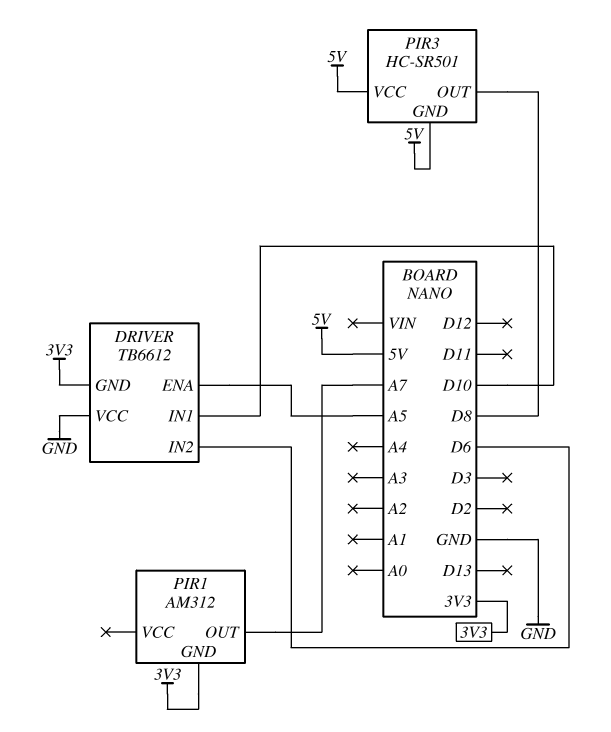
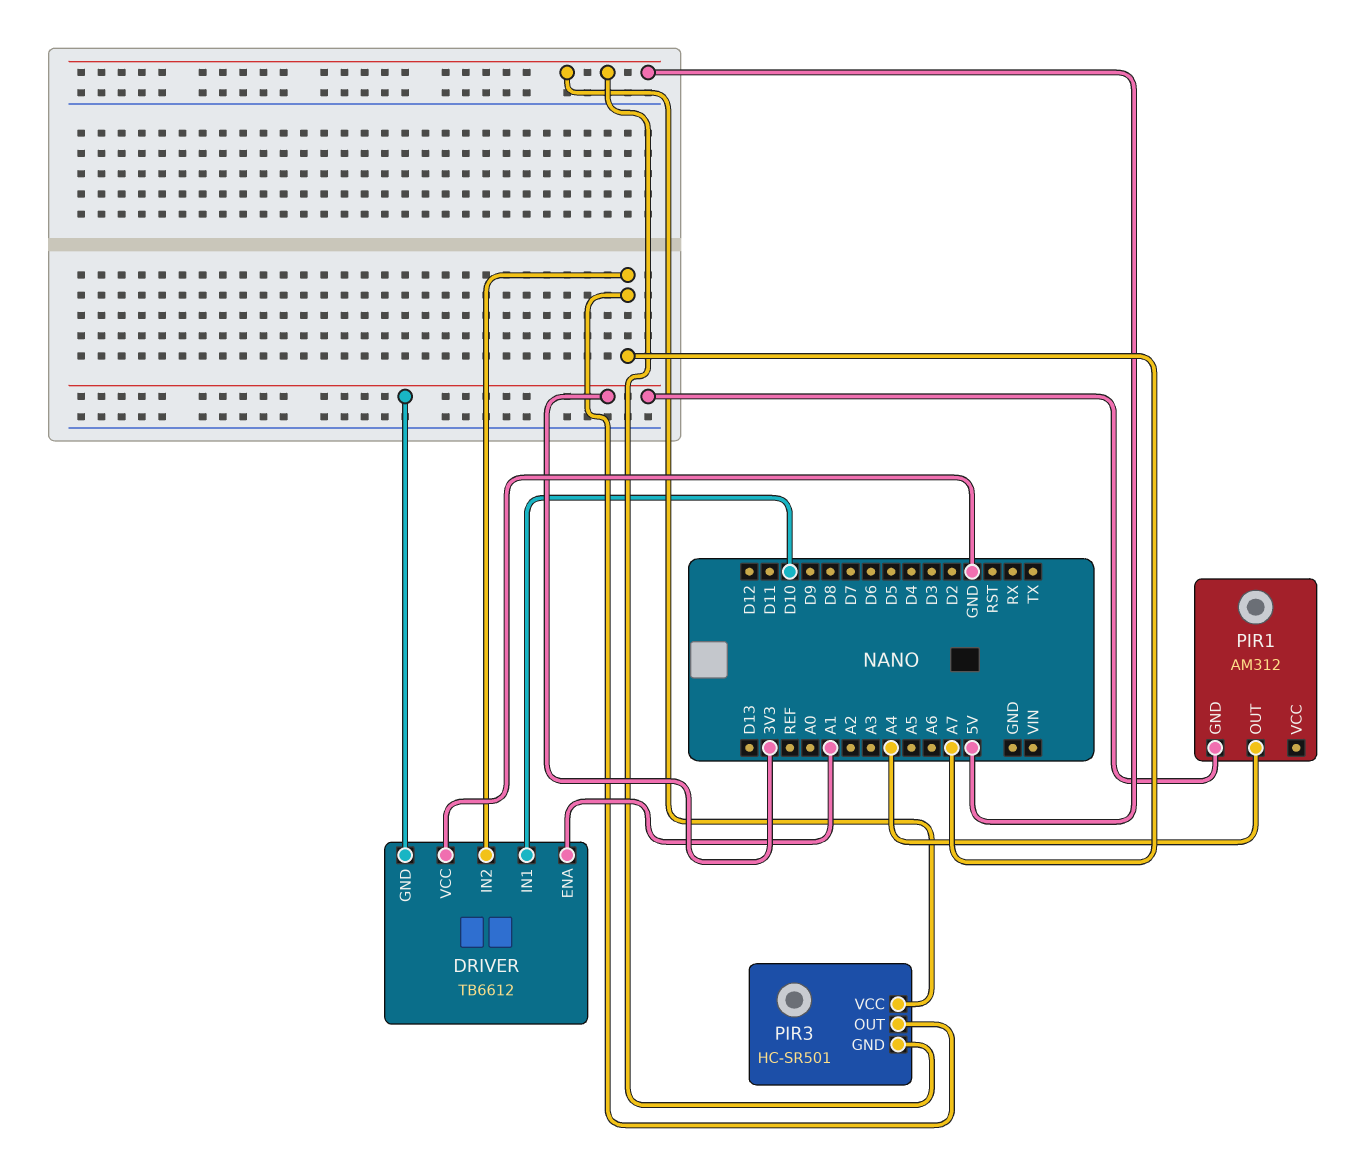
DRIVER pin ENA: A5 -> A1
DRIVER pin IN2: D6 -> A7
PIR1 pin OUT: A7 -> A4
PIR3 pin OUT: D8 -> A7

